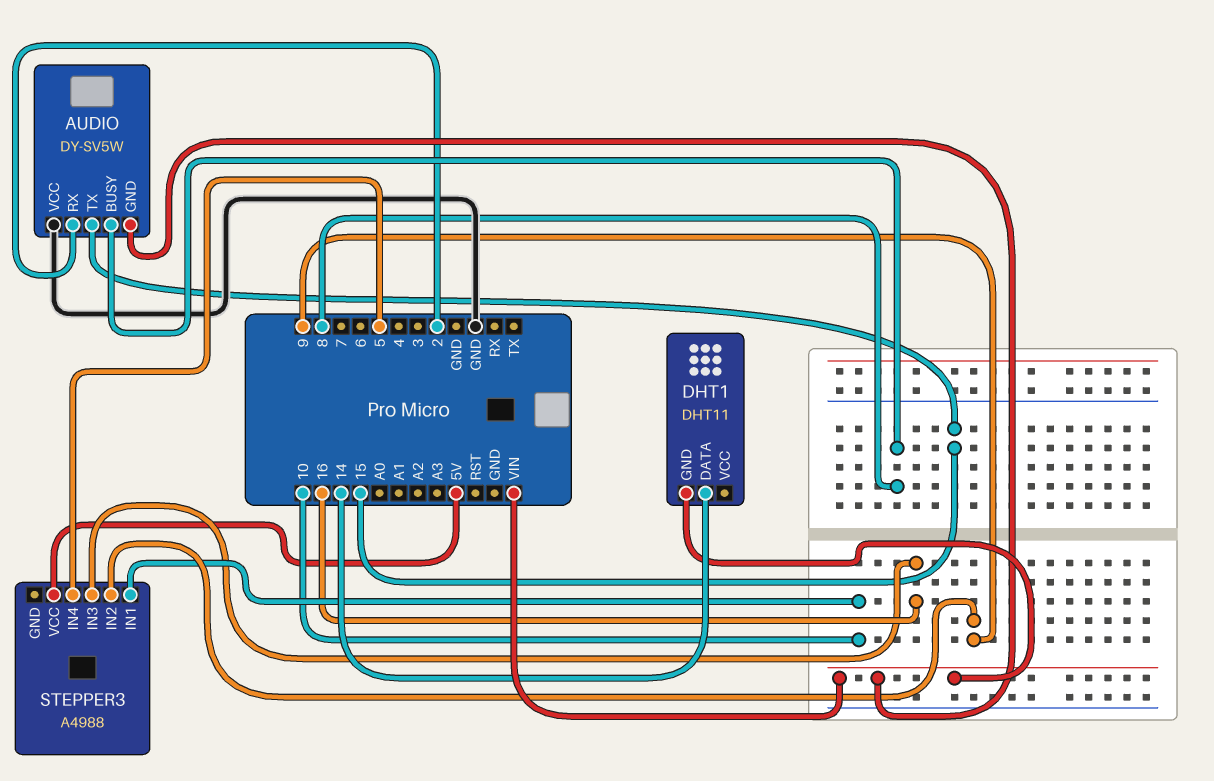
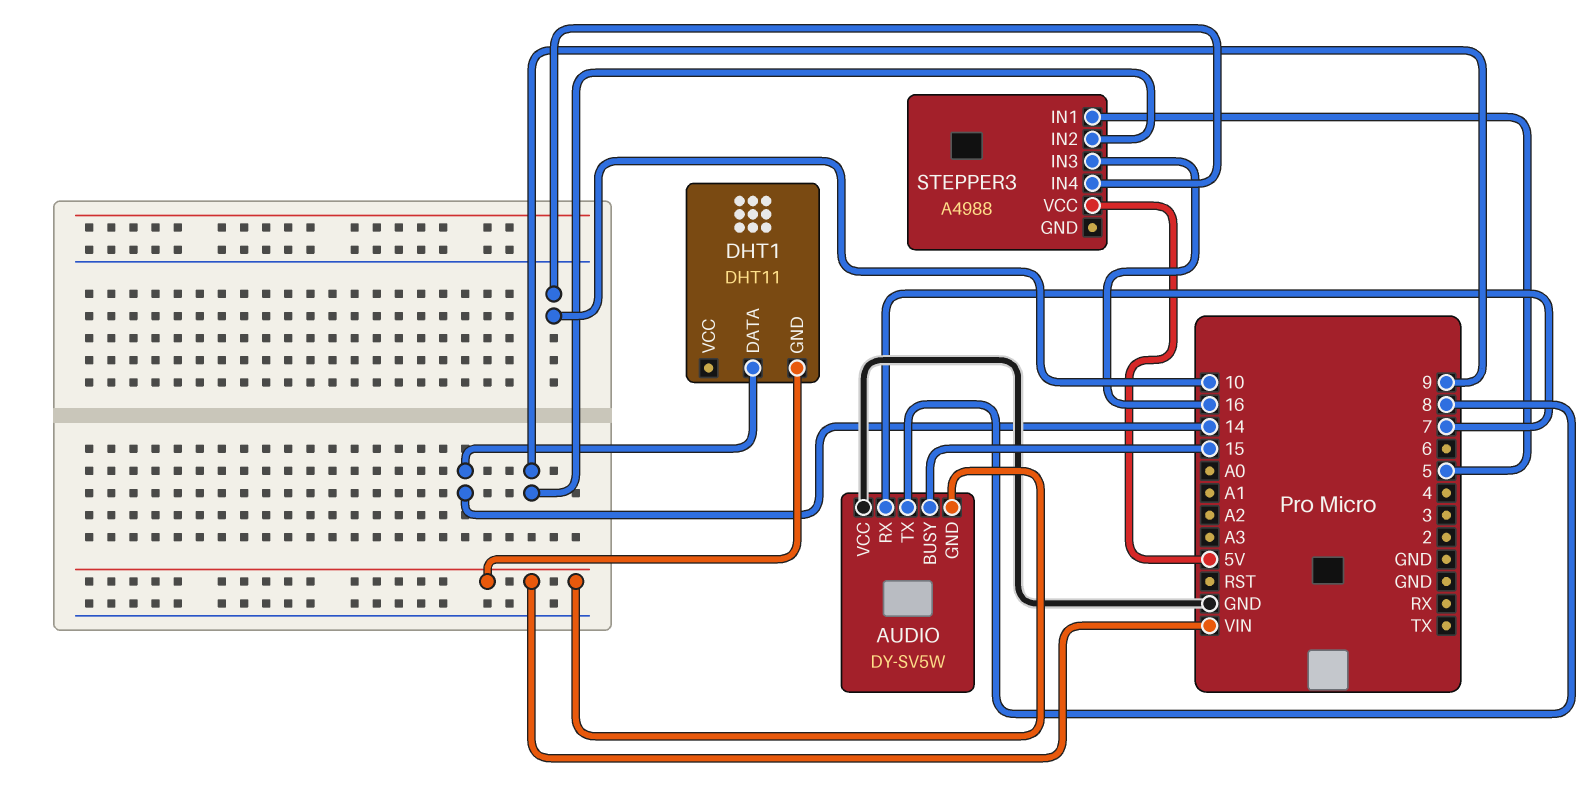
AUDIO pin BUSY: 8 -> 15
AUDIO pin RX: 2 -> 7
AUDIO pin TX: 15 -> 8
STEPPER3 pin IN1: 10 -> 5
STEPPER3 pin IN4: 5 -> 10

